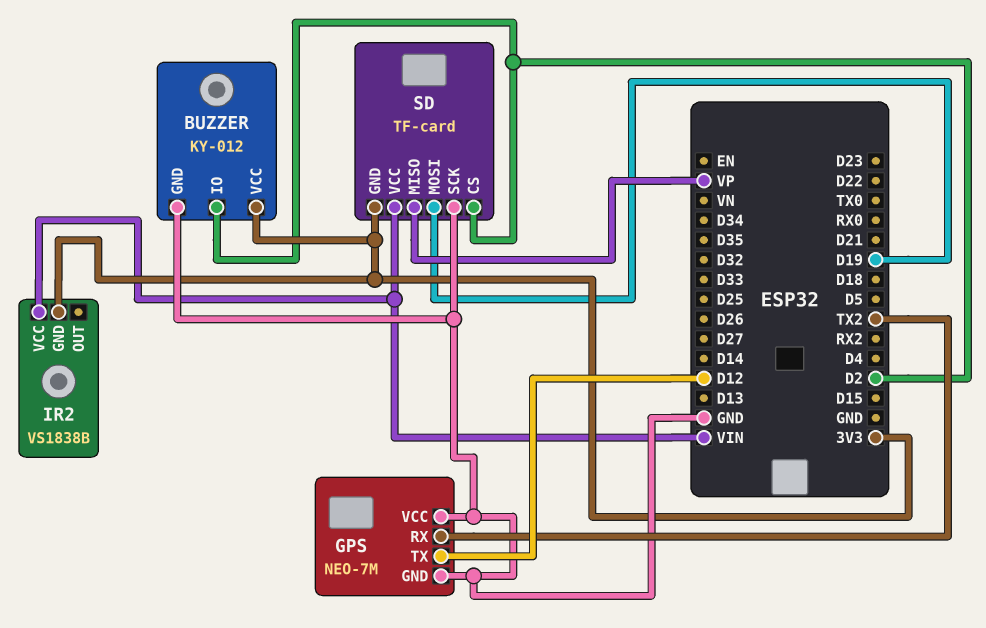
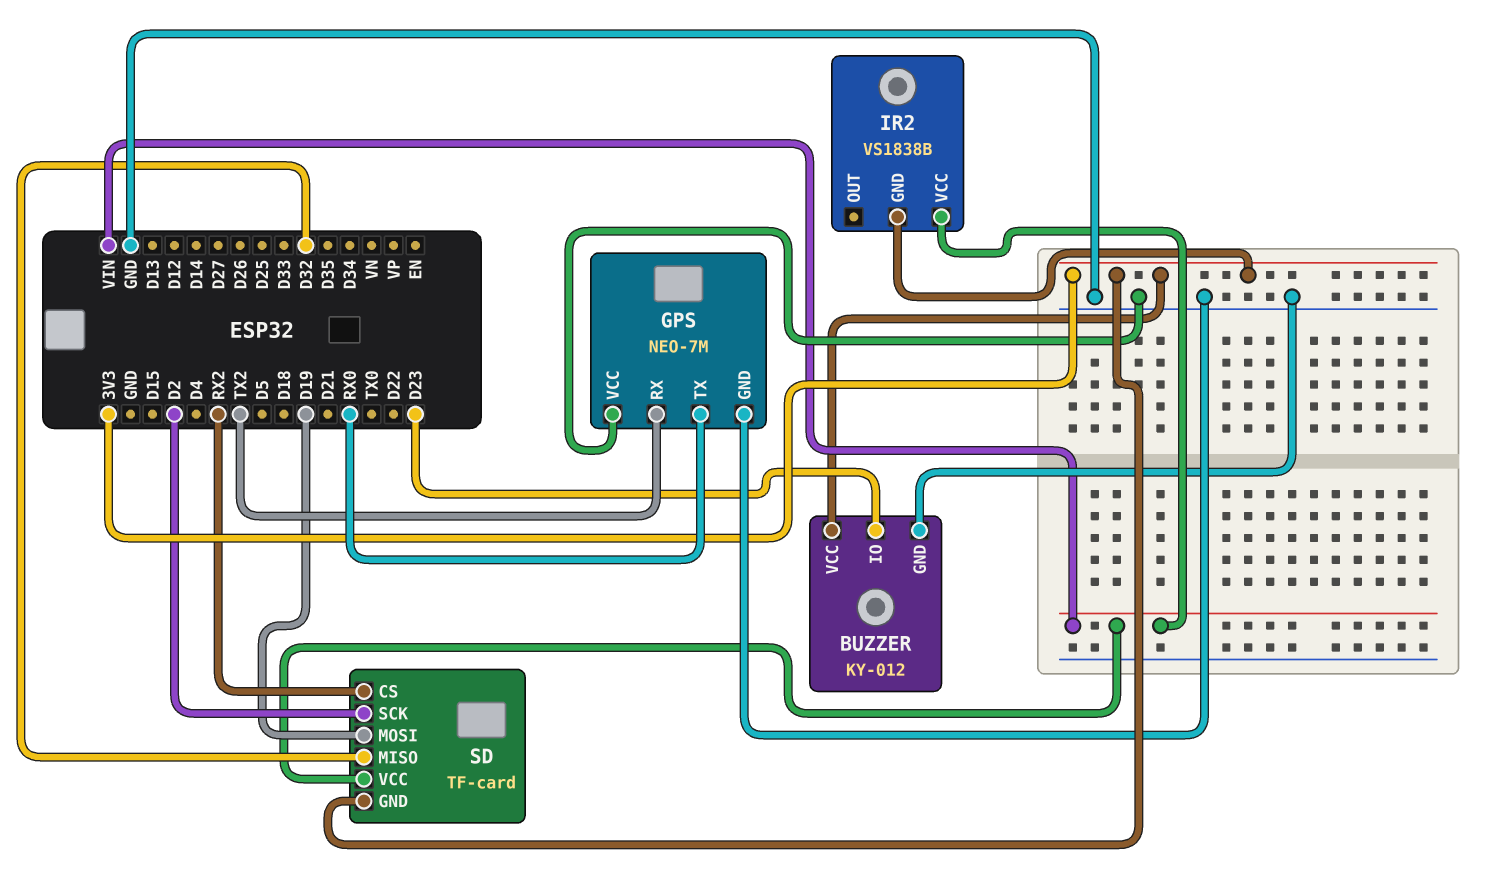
BUZZER pin IO: D2 -> D23
GPS pin TX: D12 -> RX0
SD pin CS: D2 -> RX2
SD pin MISO: VP -> D32
SD pin SCK: GND -> D2

